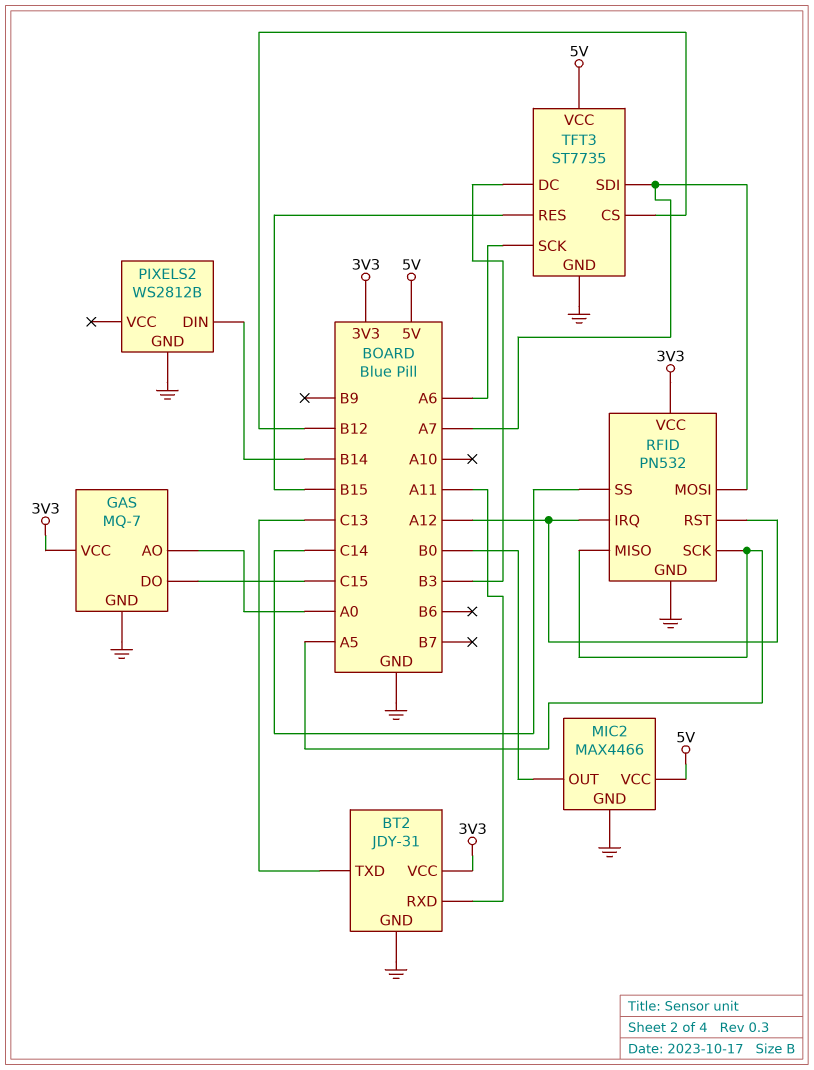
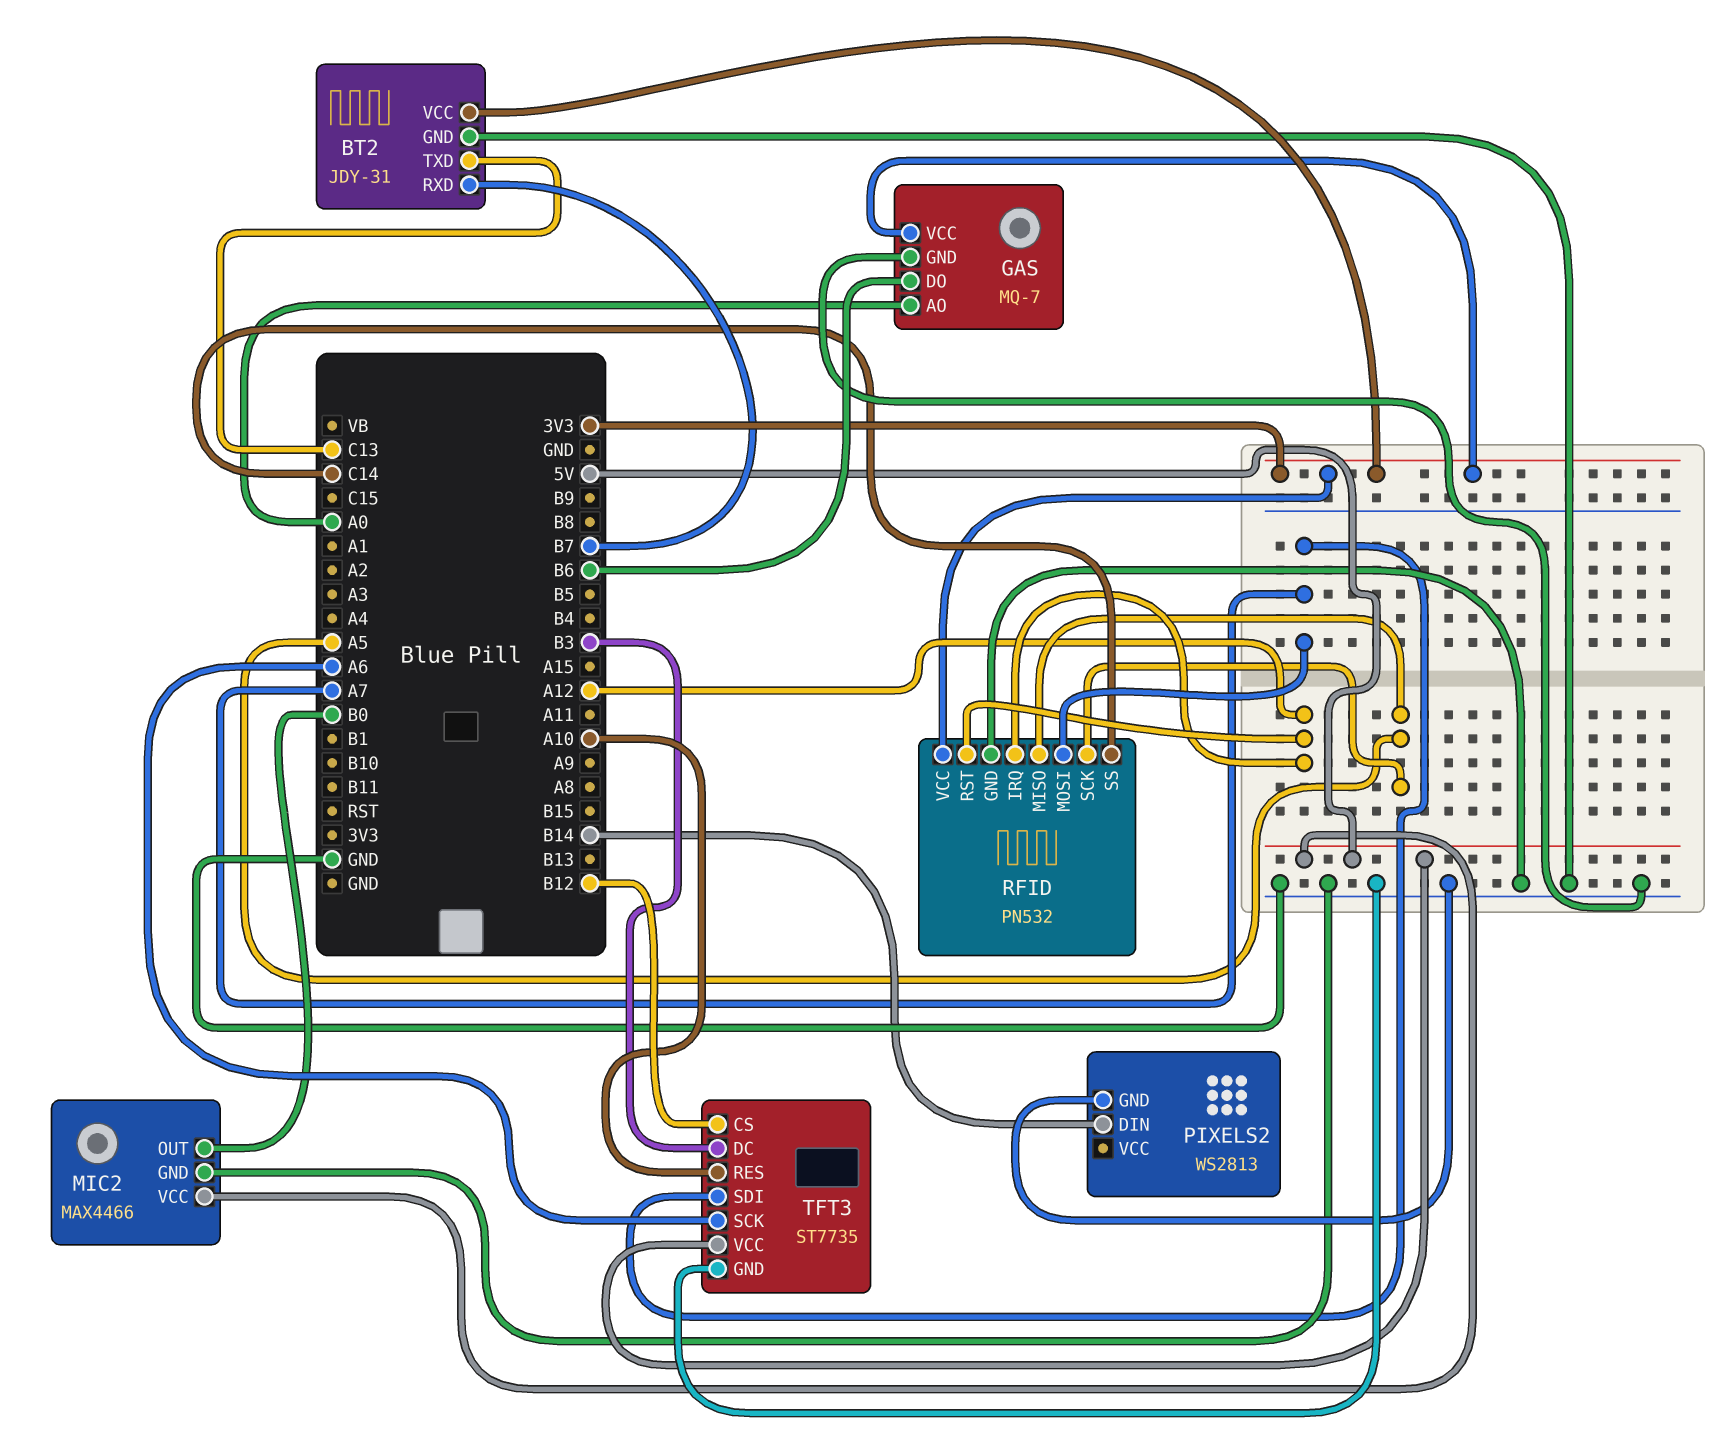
BT2 pin RXD: A11 -> B7
GAS pin DO: C15 -> B6
PIXELS2: WS2812B -> WS2813
TFT3 pin RES: B15 -> A10

